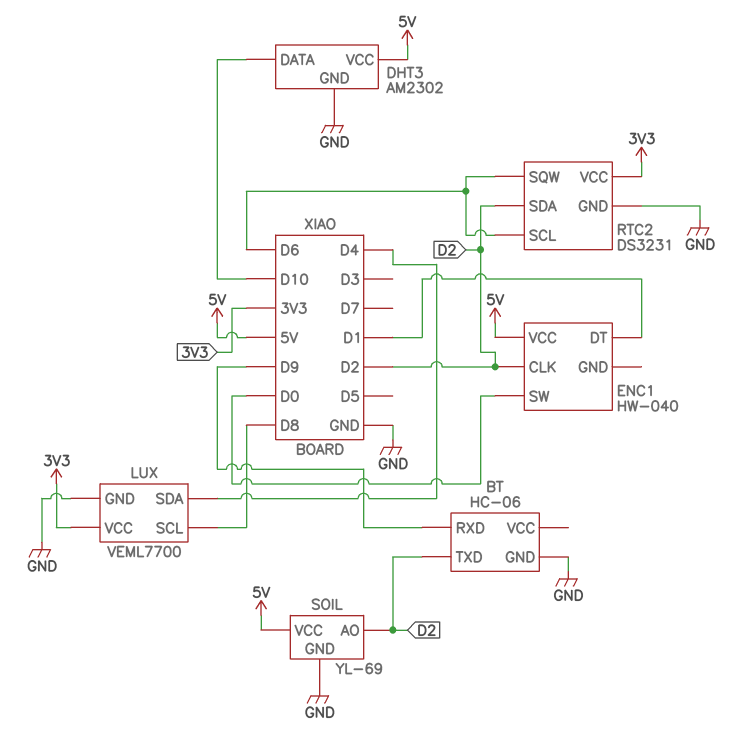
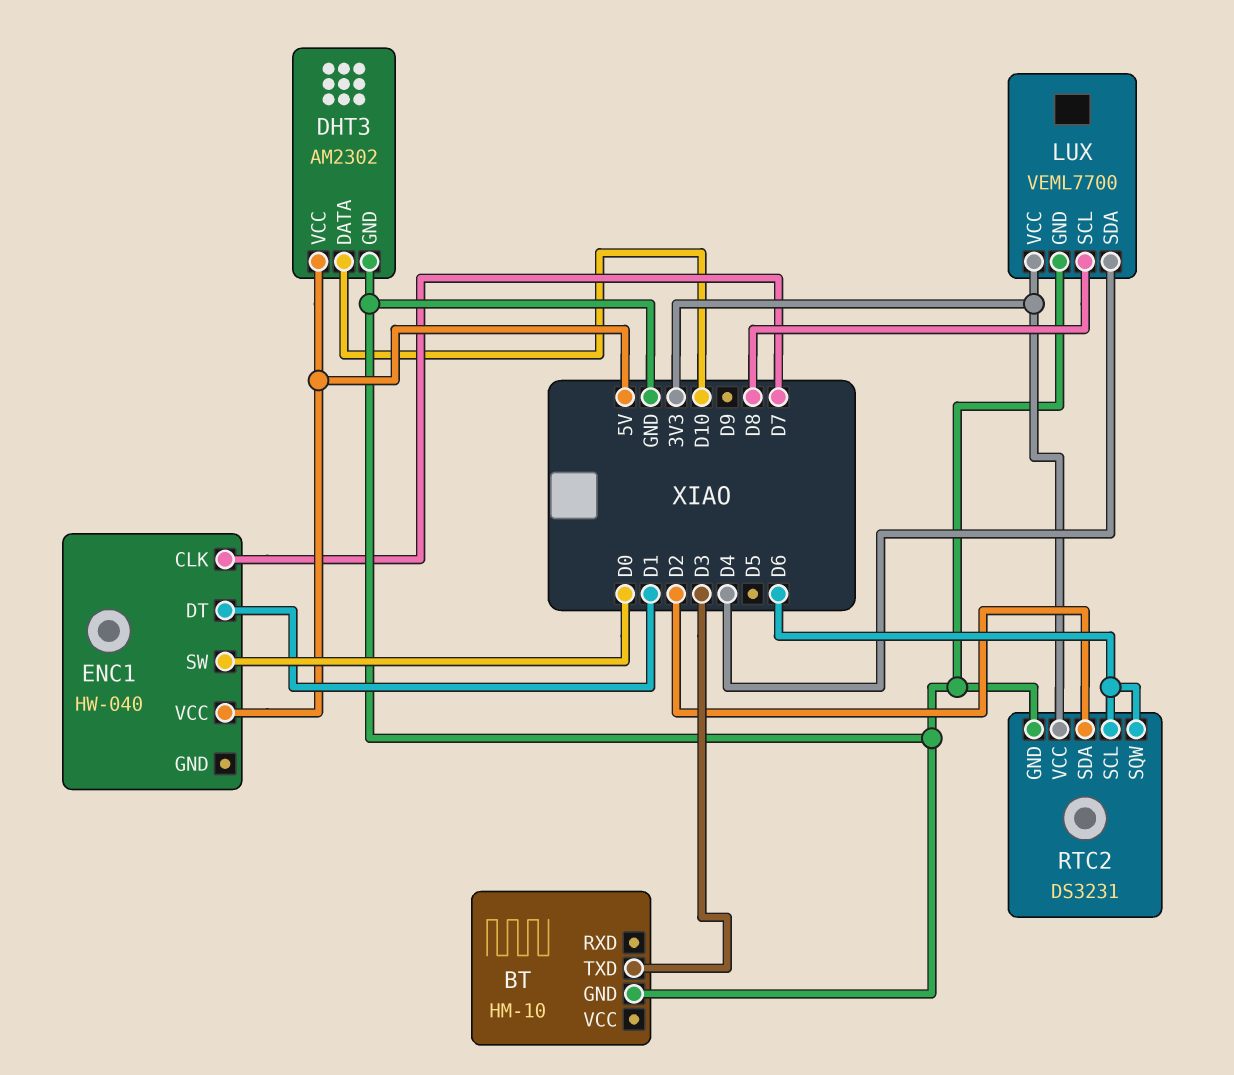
BT: HC-06 -> HM-10
BT pin RXD: D9 -> none
BT pin TXD: D2 -> D3
ENC1 pin CLK: D2 -> D7
SOIL: YL-69 -> none
SOIL pin AO: D2 -> none
SOIL pin GND: GND -> none
SOIL pin VCC: 5V -> none

